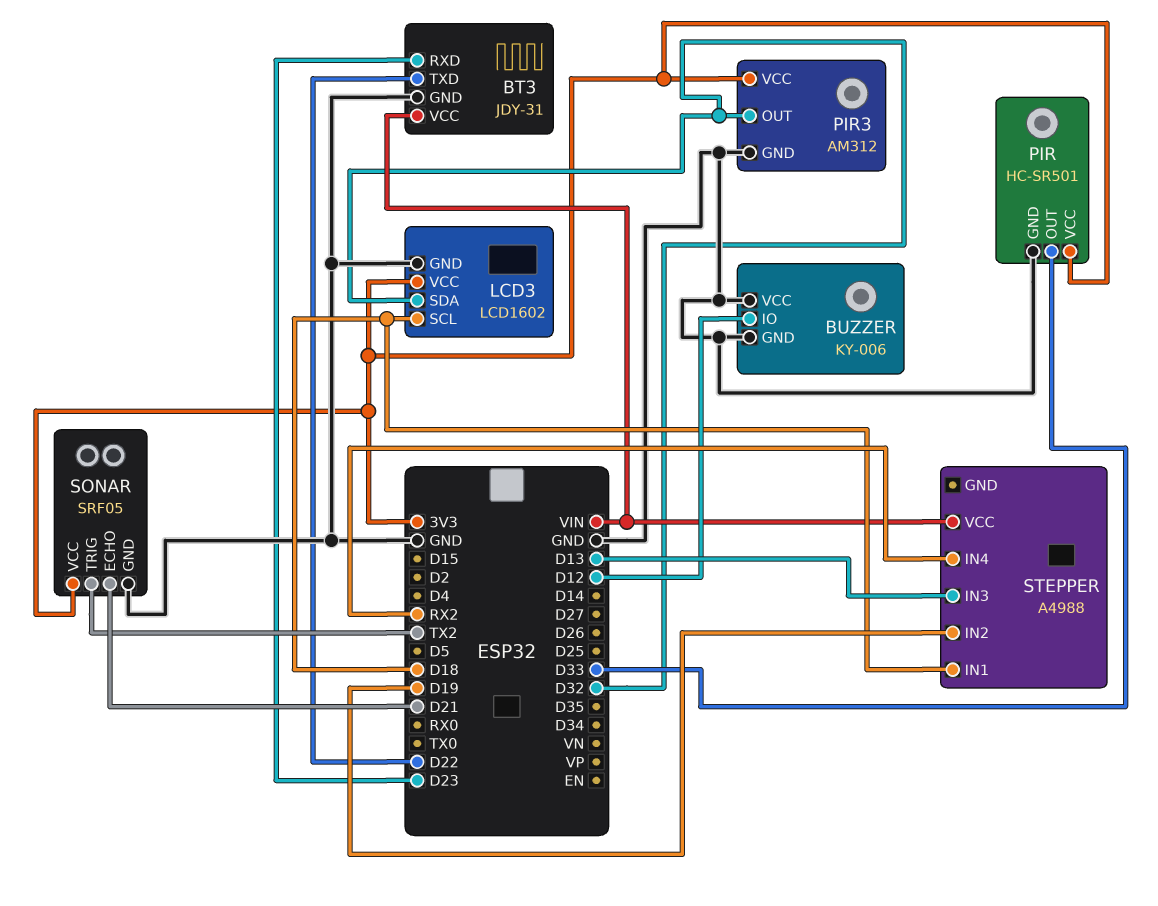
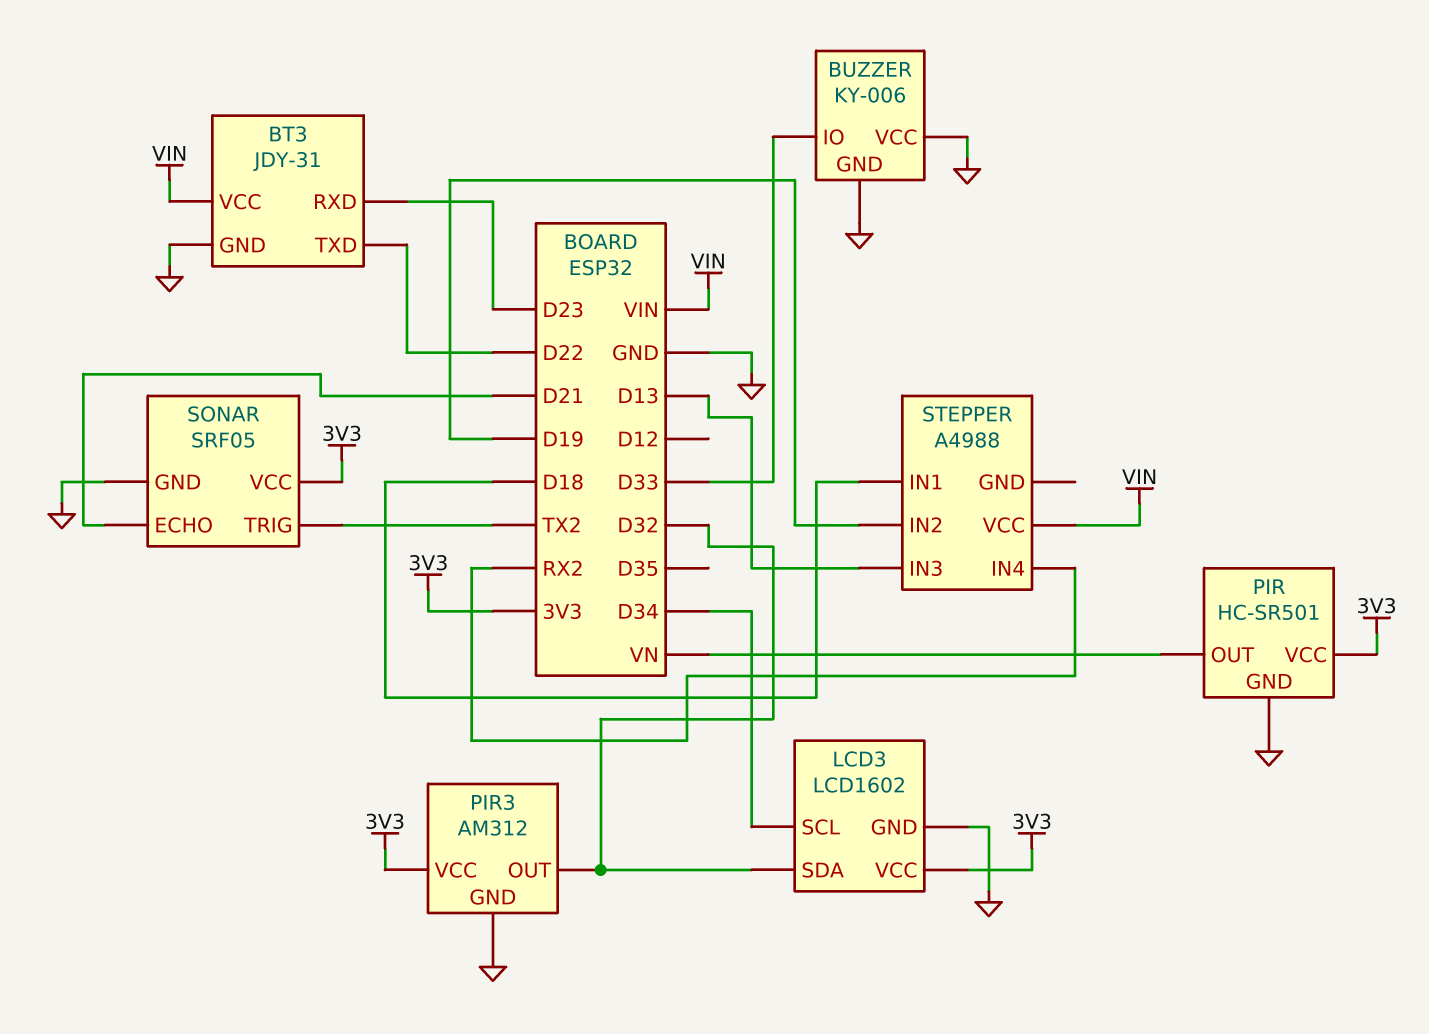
BUZZER pin IO: D12 -> D33
LCD3 pin SCL: D18 -> D34
PIR pin OUT: D33 -> VN

